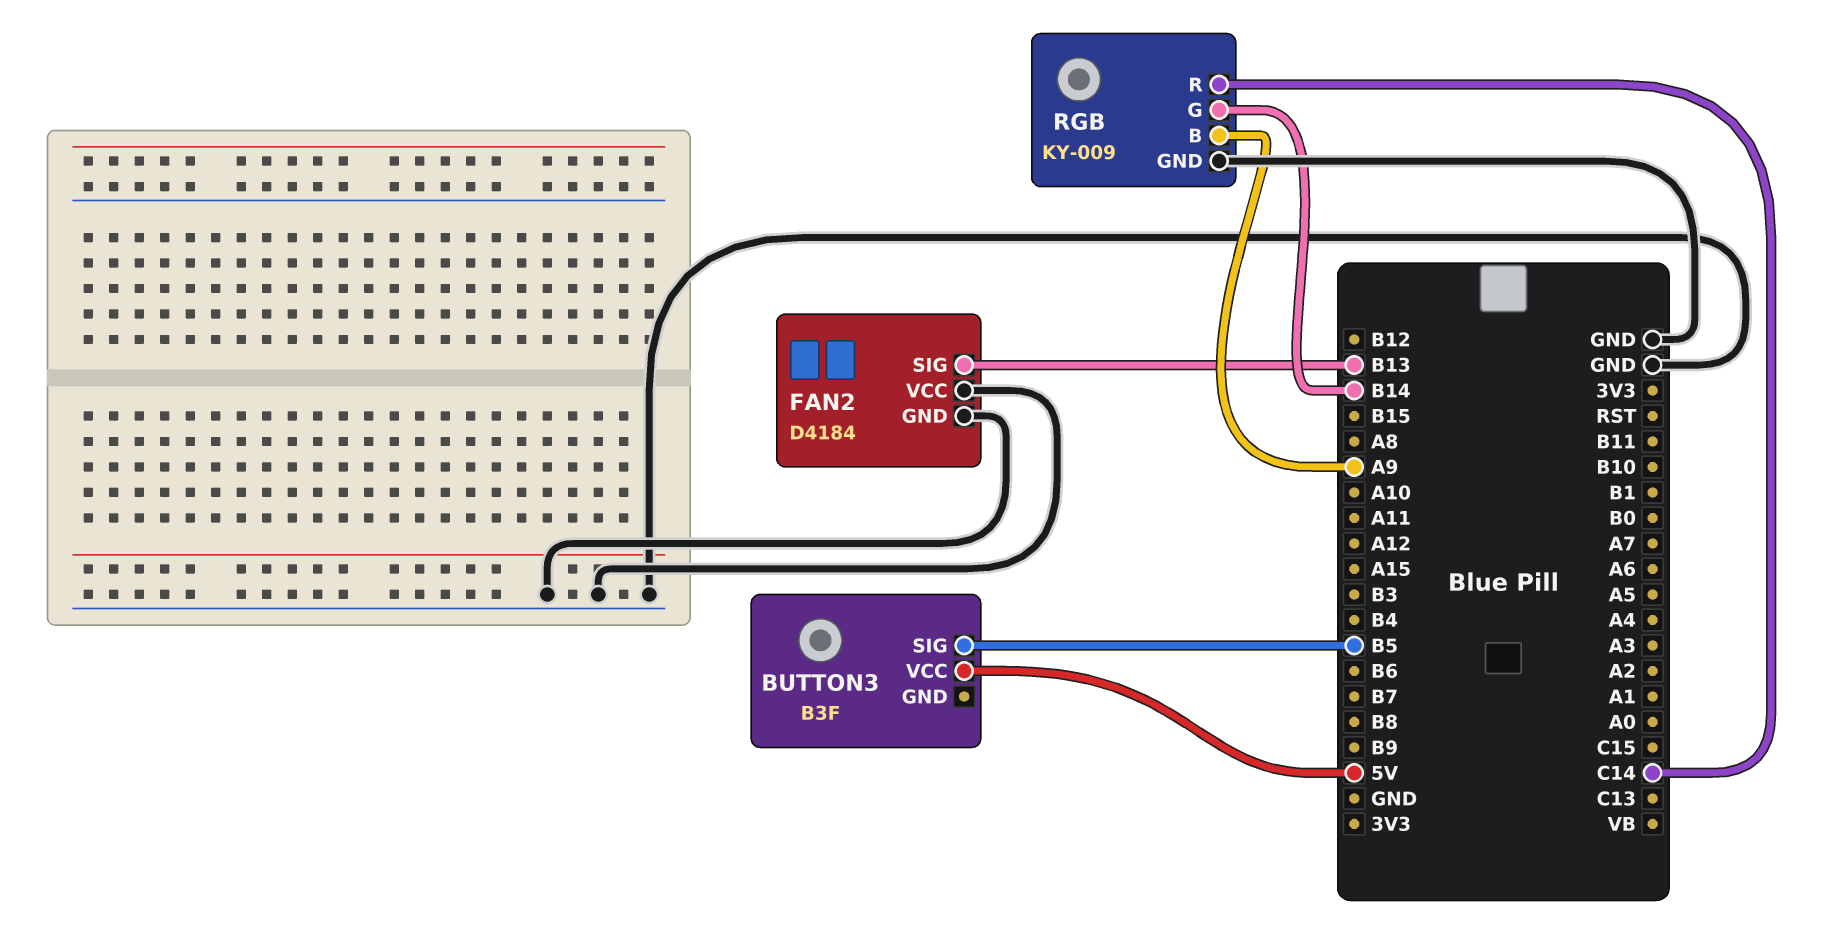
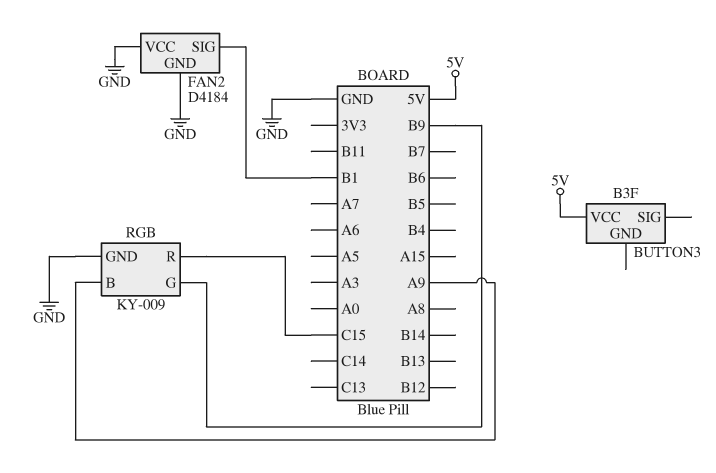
BUTTON3 pin SIG: B5 -> none
FAN2 pin SIG: B13 -> B1
RGB pin G: B14 -> B9
RGB pin R: C14 -> C15

